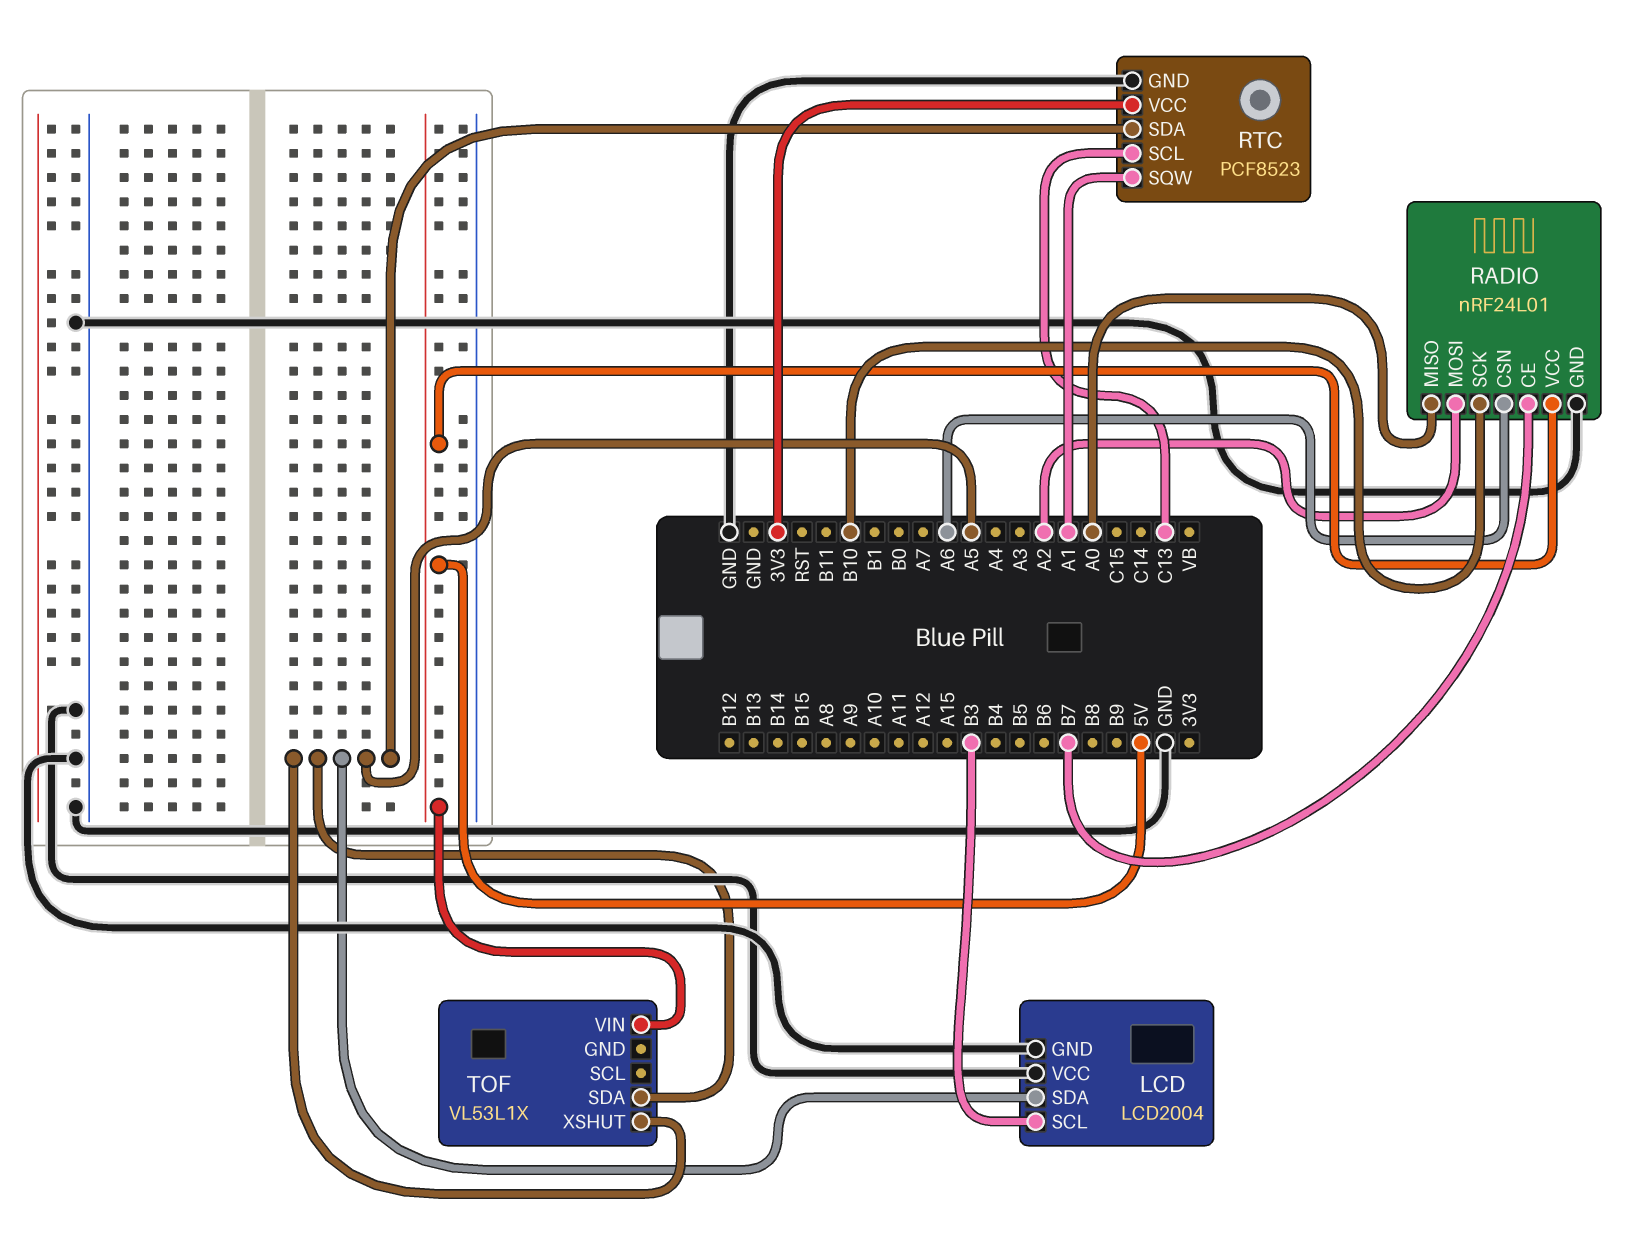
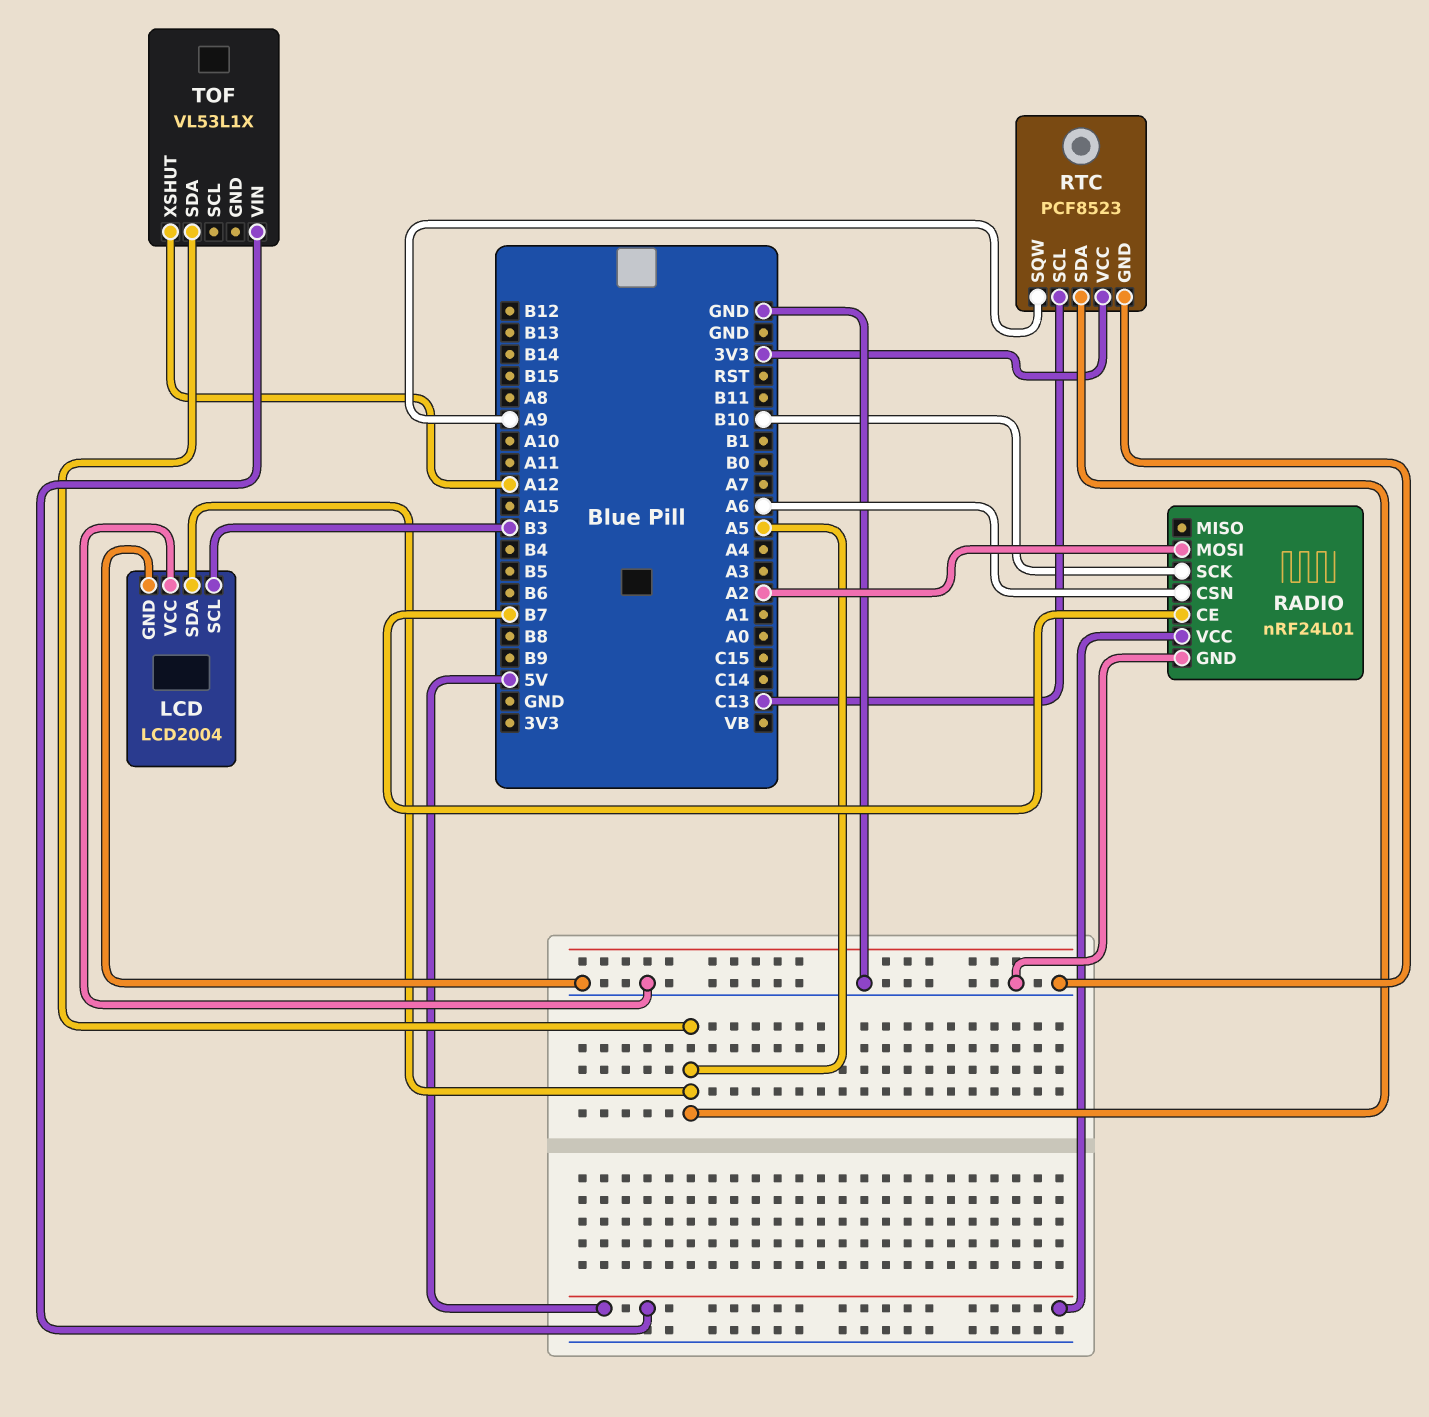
RADIO pin MISO: A0 -> none
RTC pin SQW: A1 -> A9
TOF pin XSHUT: A5 -> A12

